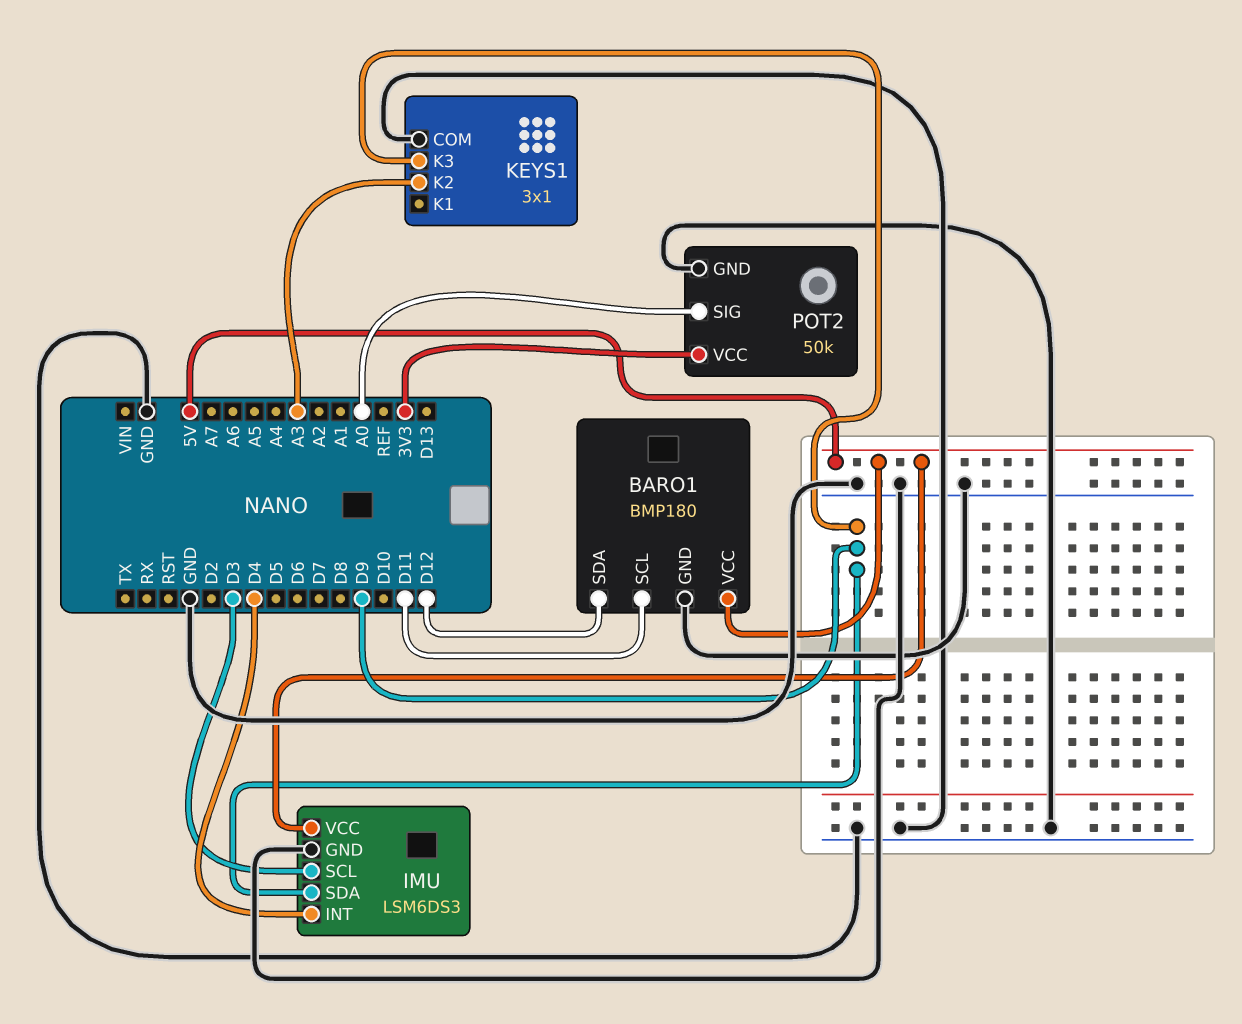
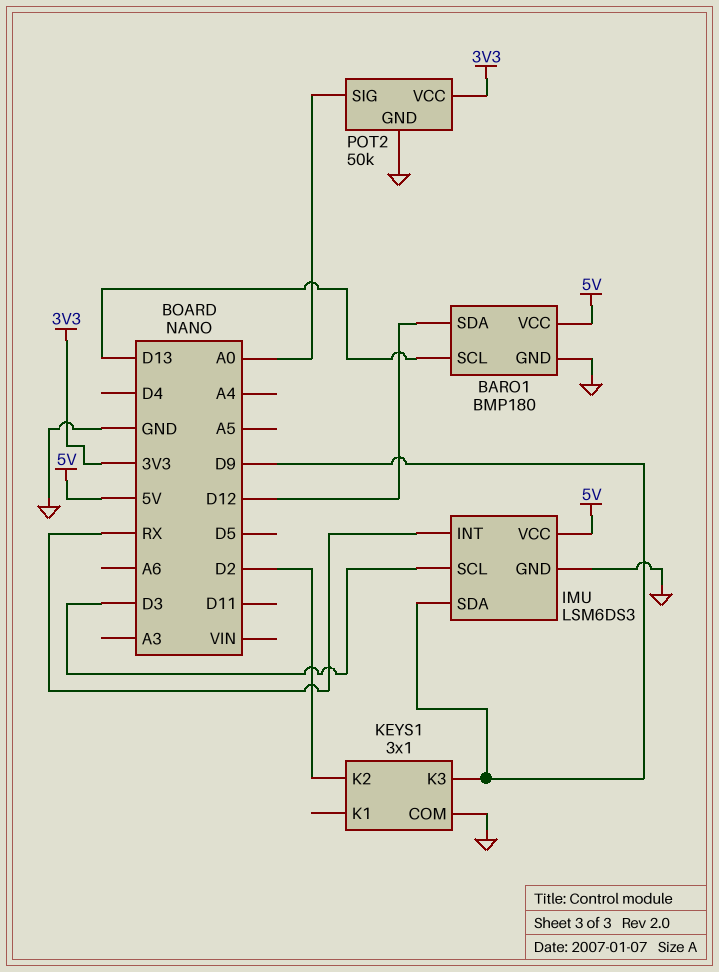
BARO1 pin SCL: D11 -> D13
IMU pin INT: D4 -> RX
KEYS1 pin K2: A3 -> D2

